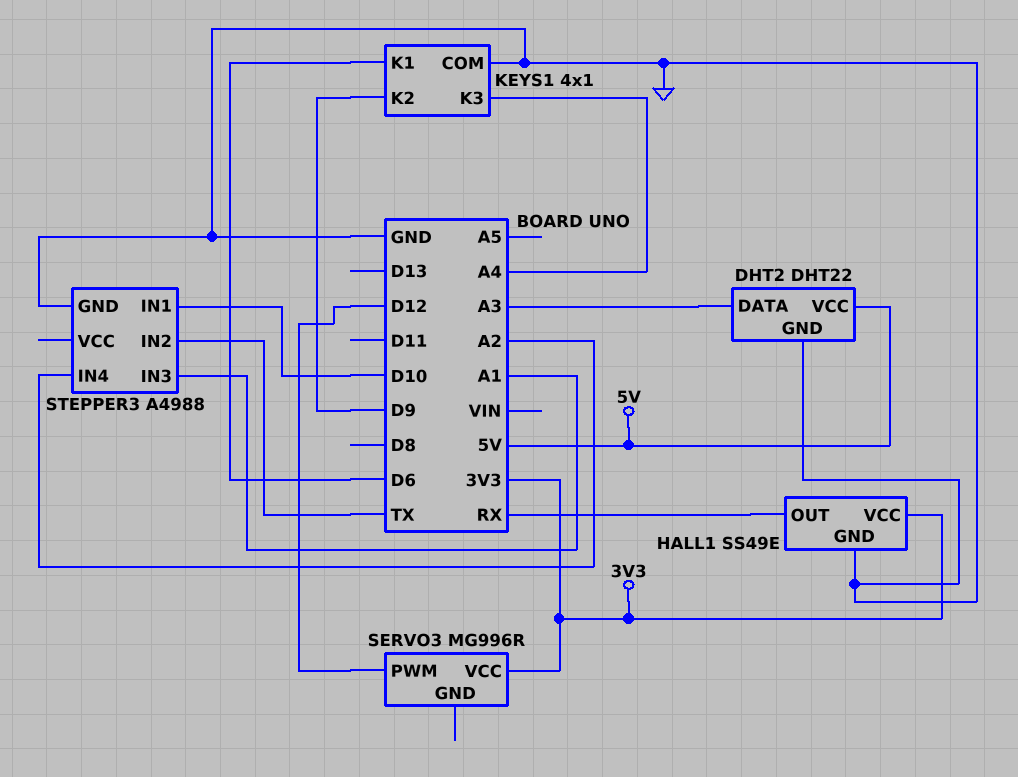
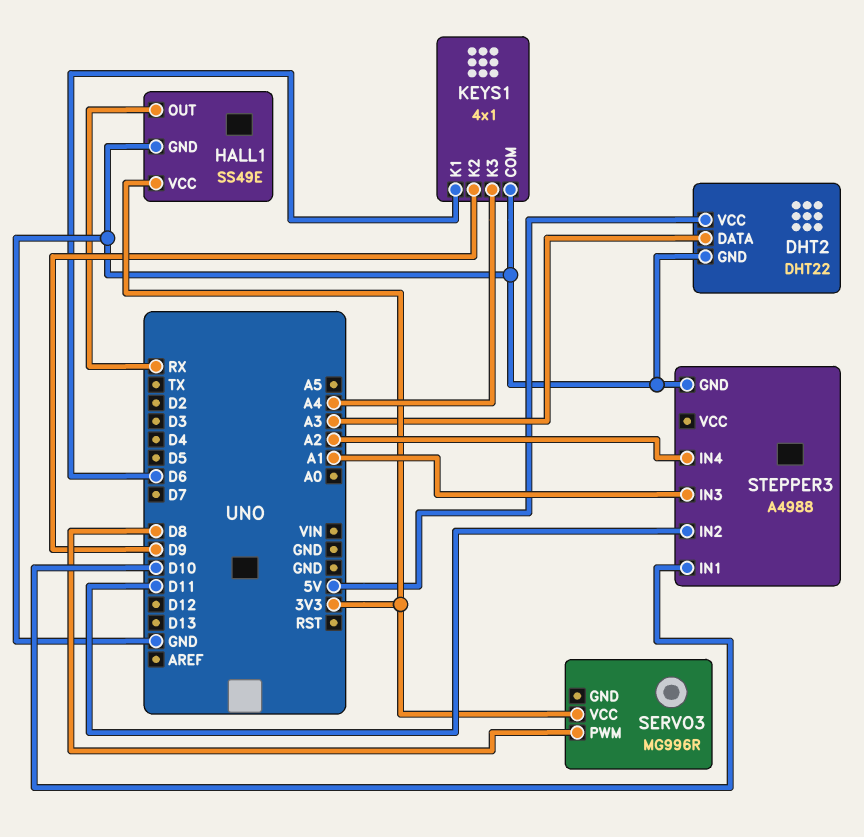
SERVO3 pin PWM: D12 -> D8
STEPPER3 pin IN2: TX -> D11

